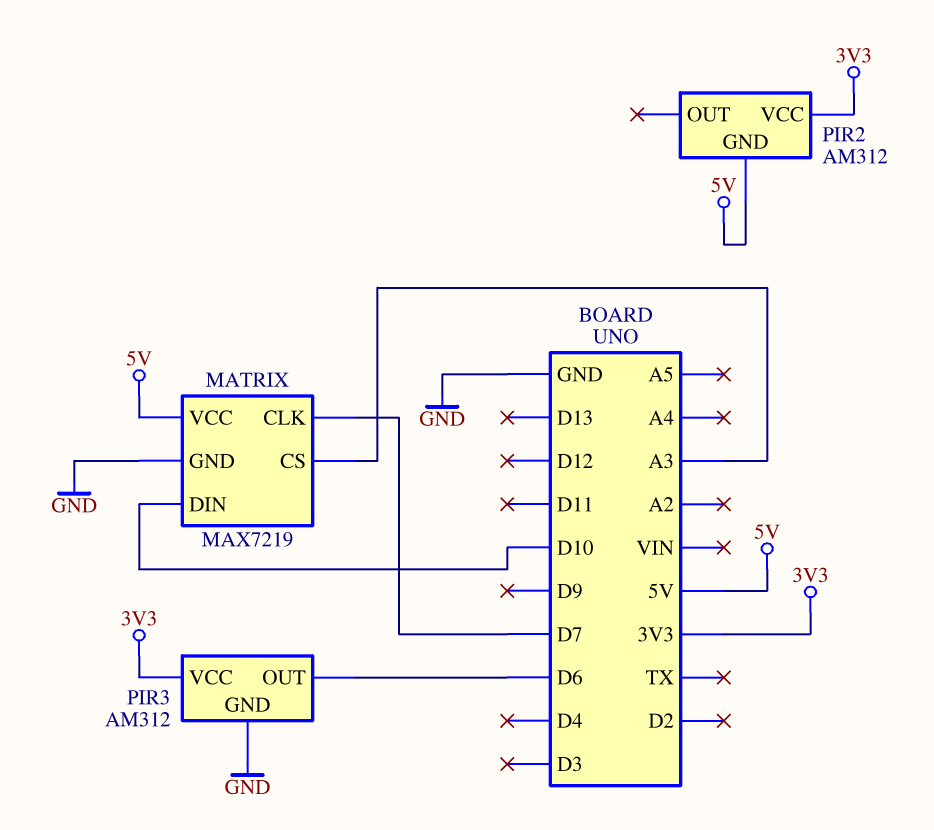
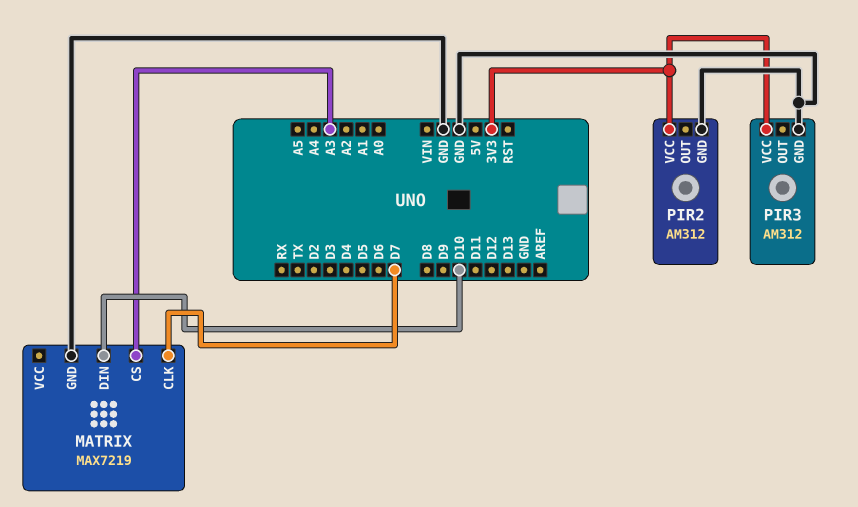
MATRIX pin VCC: 5V -> none
PIR2 pin GND: 5V -> GND
PIR3 pin OUT: D6 -> none

